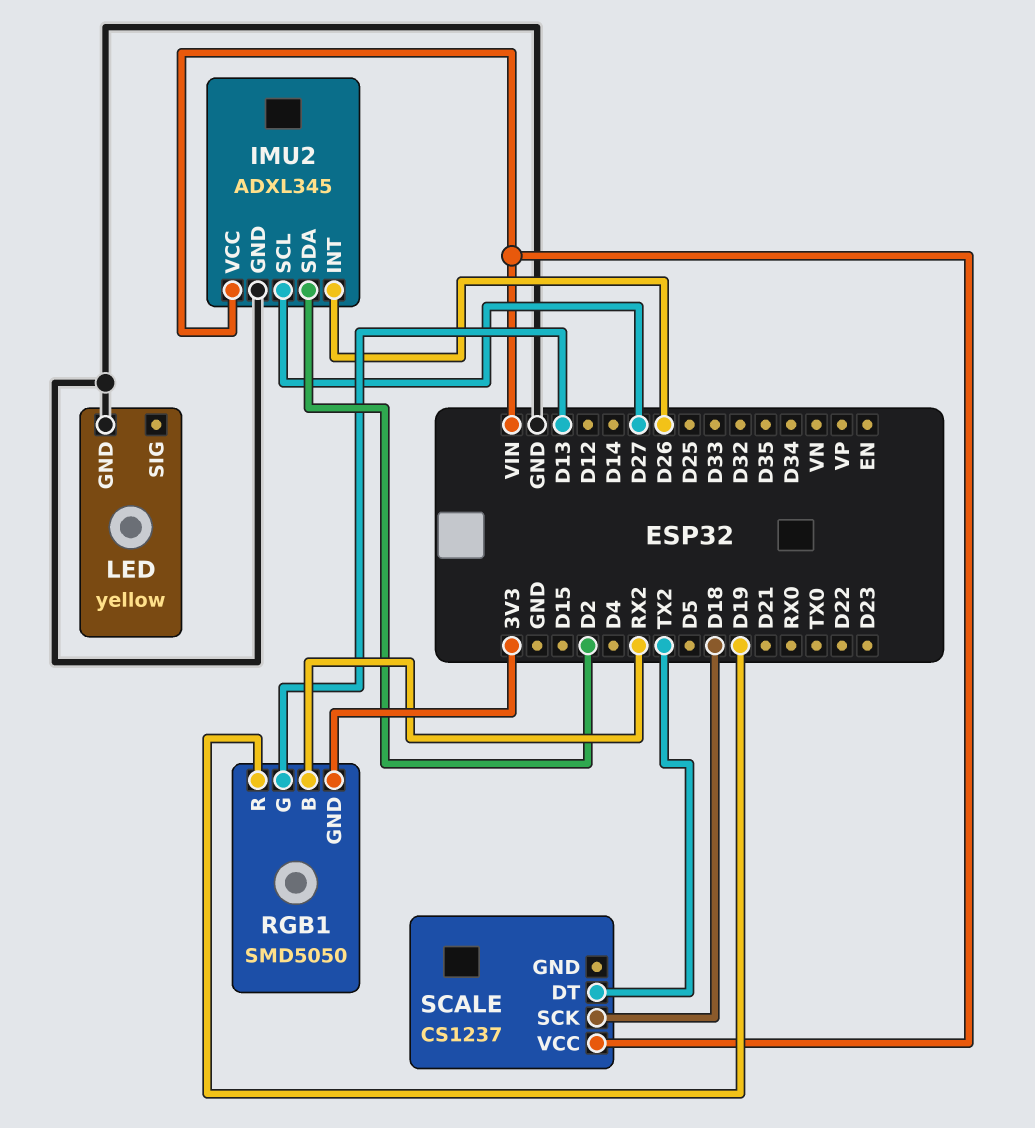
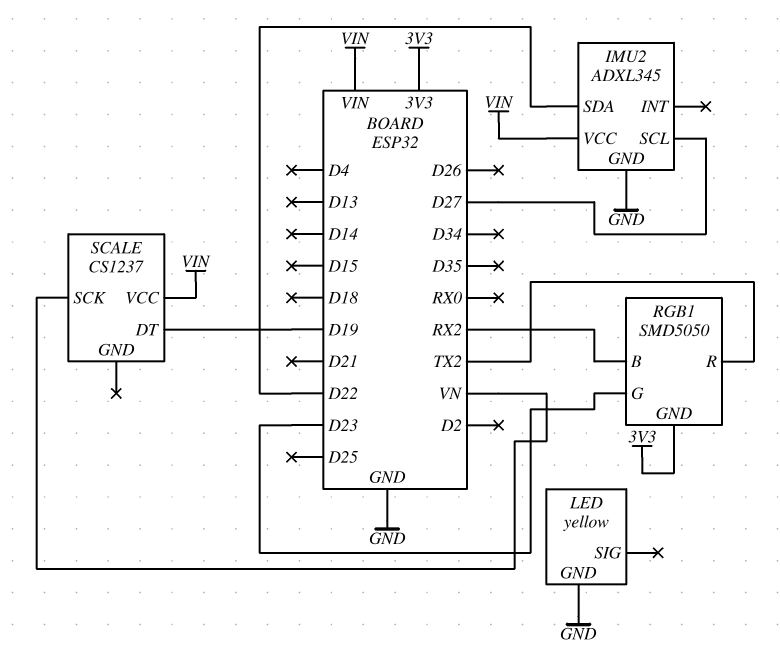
IMU2 pin INT: D26 -> none
IMU2 pin SDA: D2 -> D22
RGB1 pin G: D13 -> D23
RGB1 pin R: D19 -> TX2
SCALE pin DT: TX2 -> D19
SCALE pin SCK: D18 -> VN

